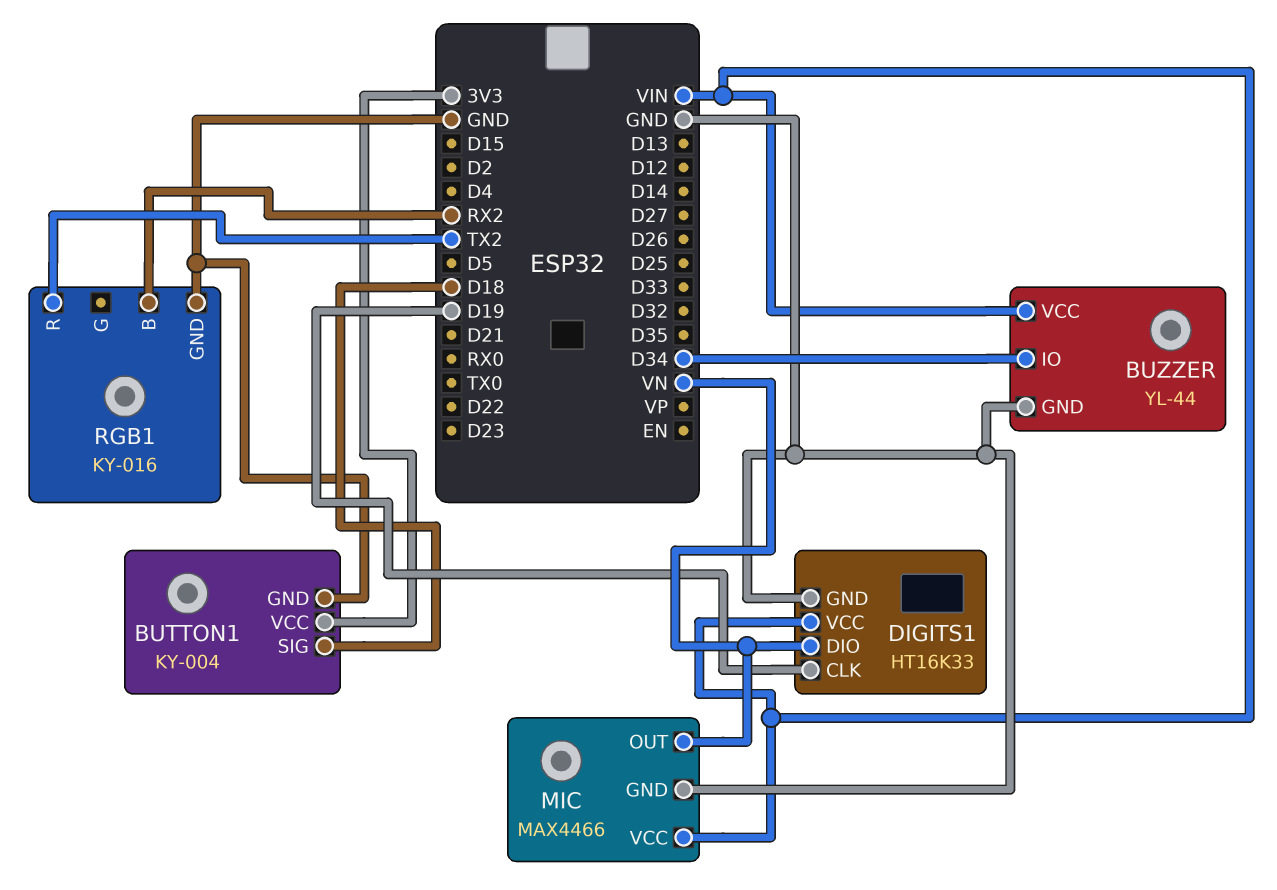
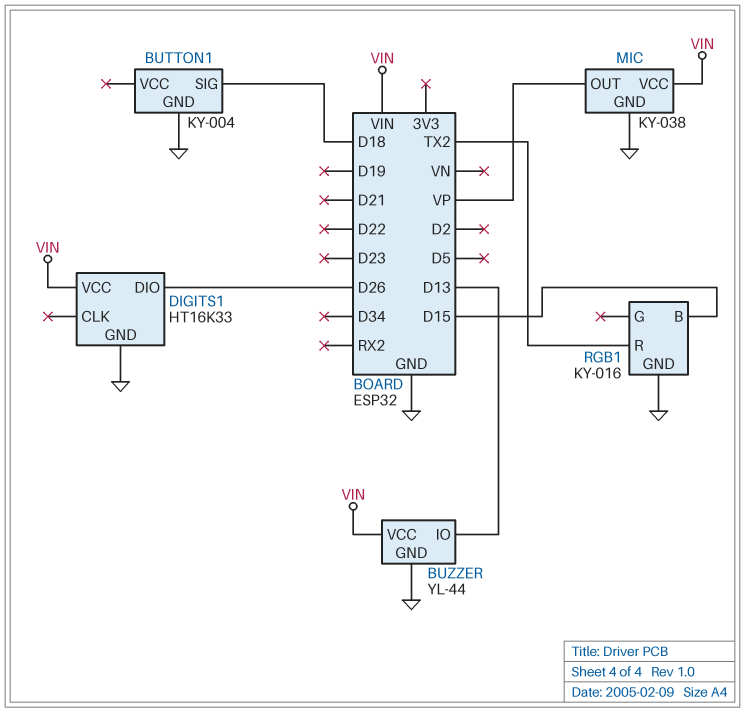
BUTTON1 pin VCC: 3V3 -> none
BUZZER pin IO: D34 -> D13
DIGITS1 pin CLK: D19 -> none
DIGITS1 pin DIO: VN -> D26
MIC: MAX4466 -> KY-038
MIC pin OUT: VN -> VP
RGB1 pin B: RX2 -> D15

